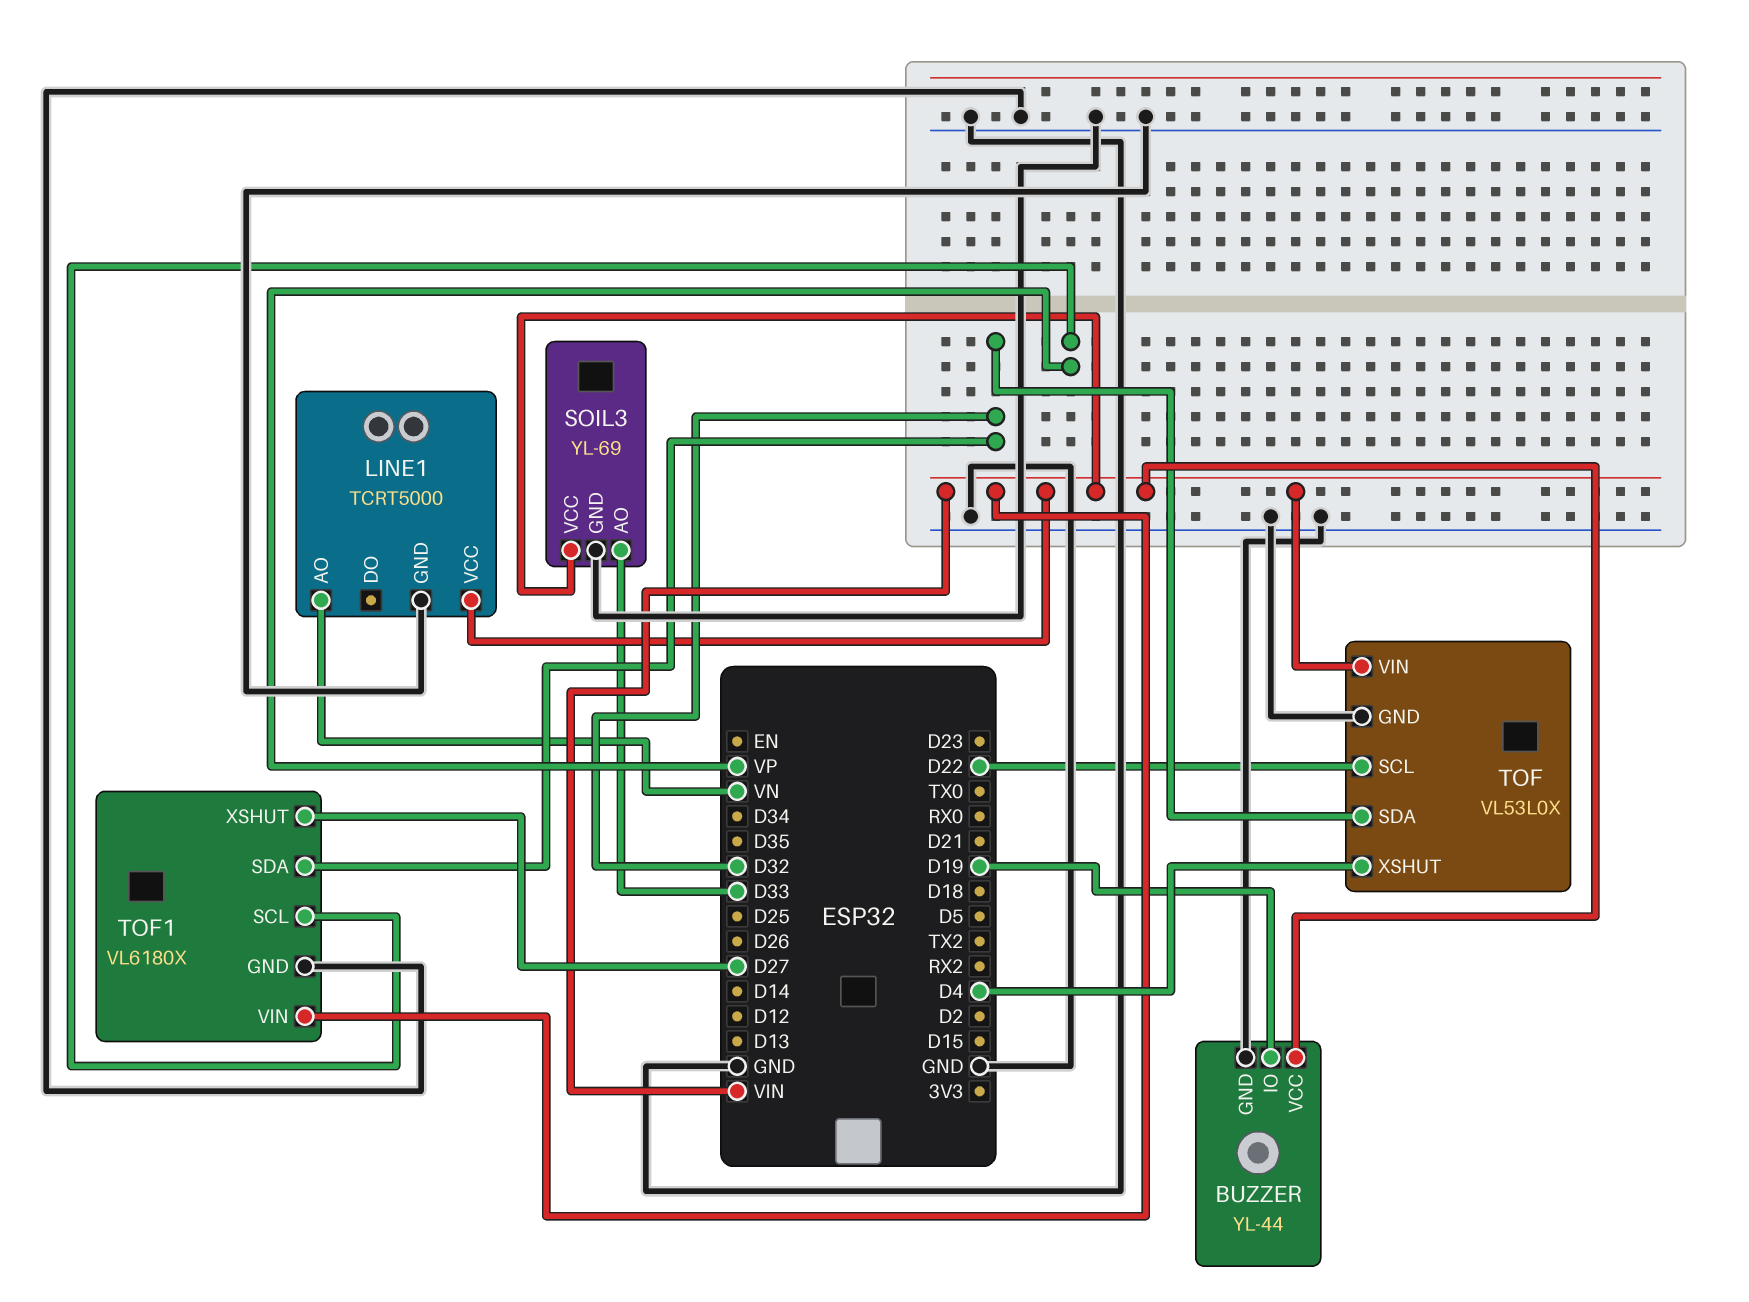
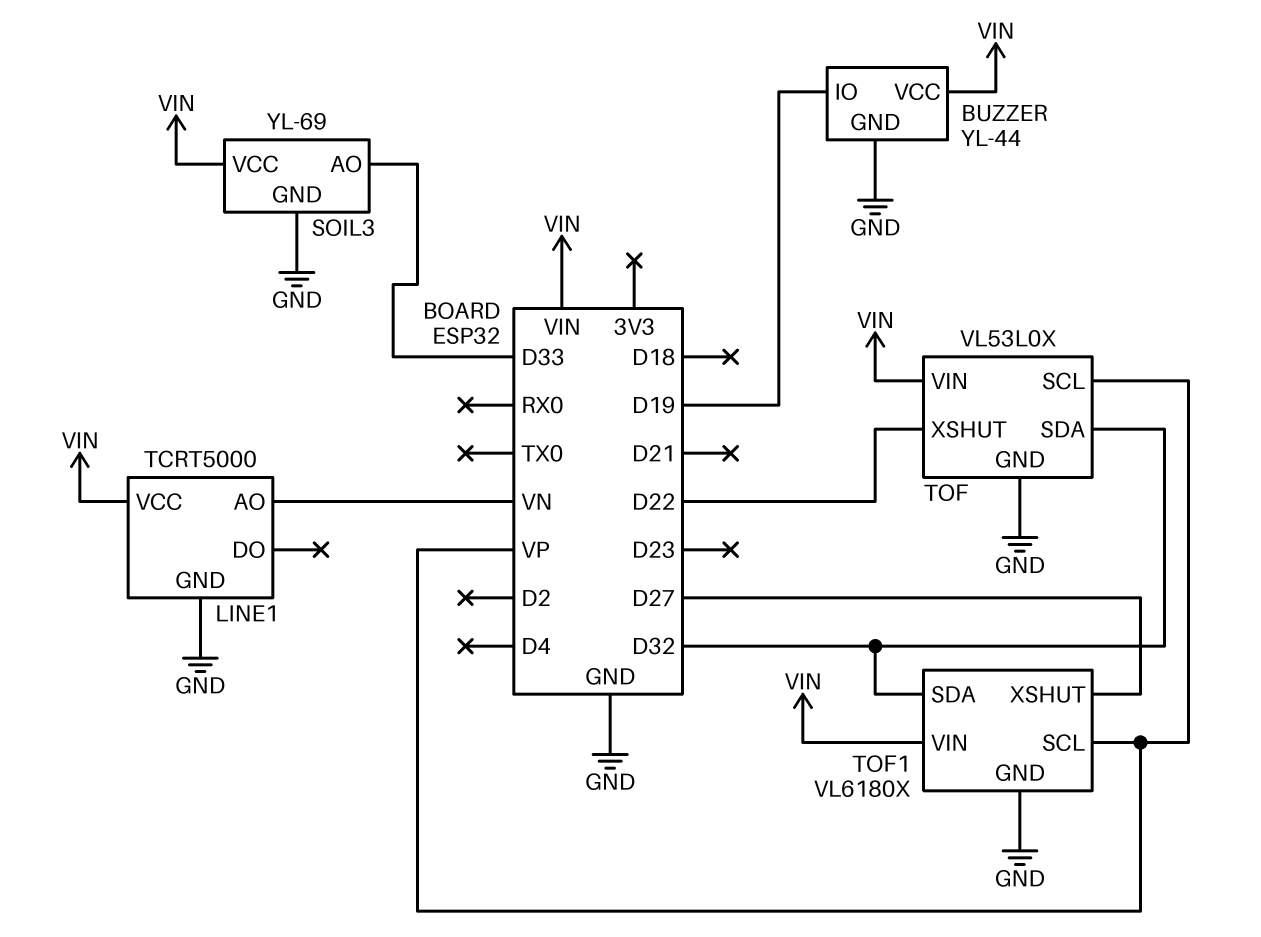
TOF pin SCL: D22 -> VP
TOF pin XSHUT: D4 -> D22

